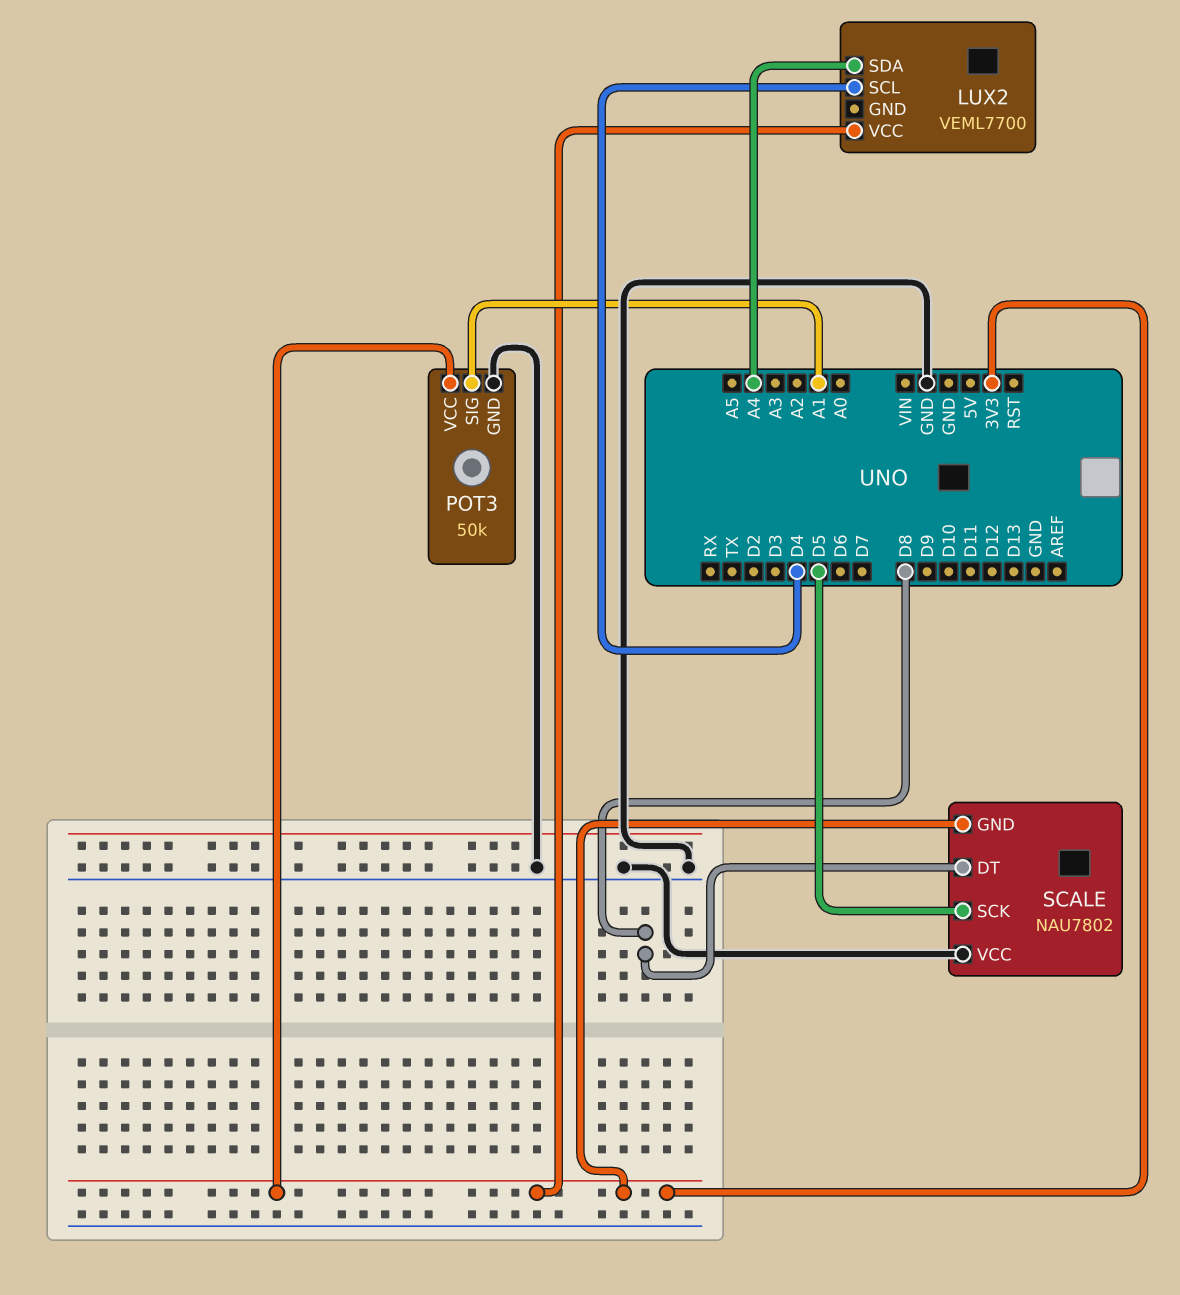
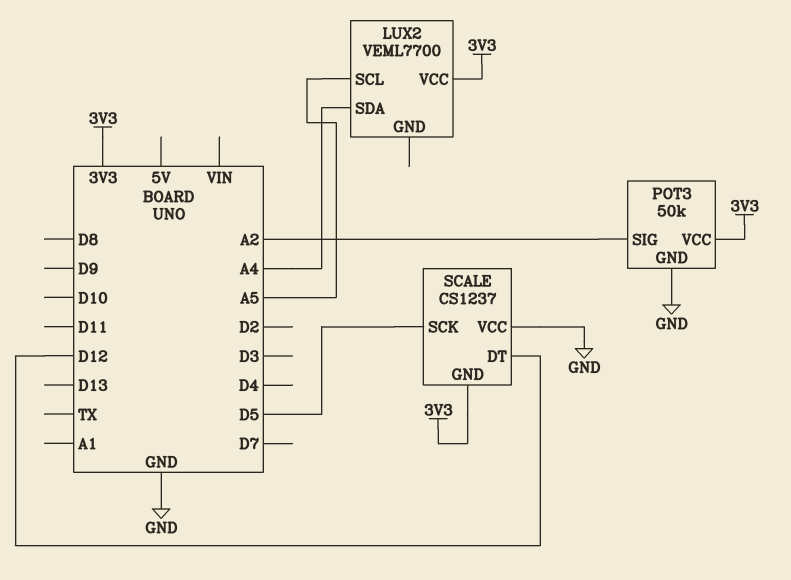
LUX2 pin SCL: D4 -> A5
POT3 pin SIG: A1 -> A2
SCALE: NAU7802 -> CS1237
SCALE pin DT: D8 -> D12

